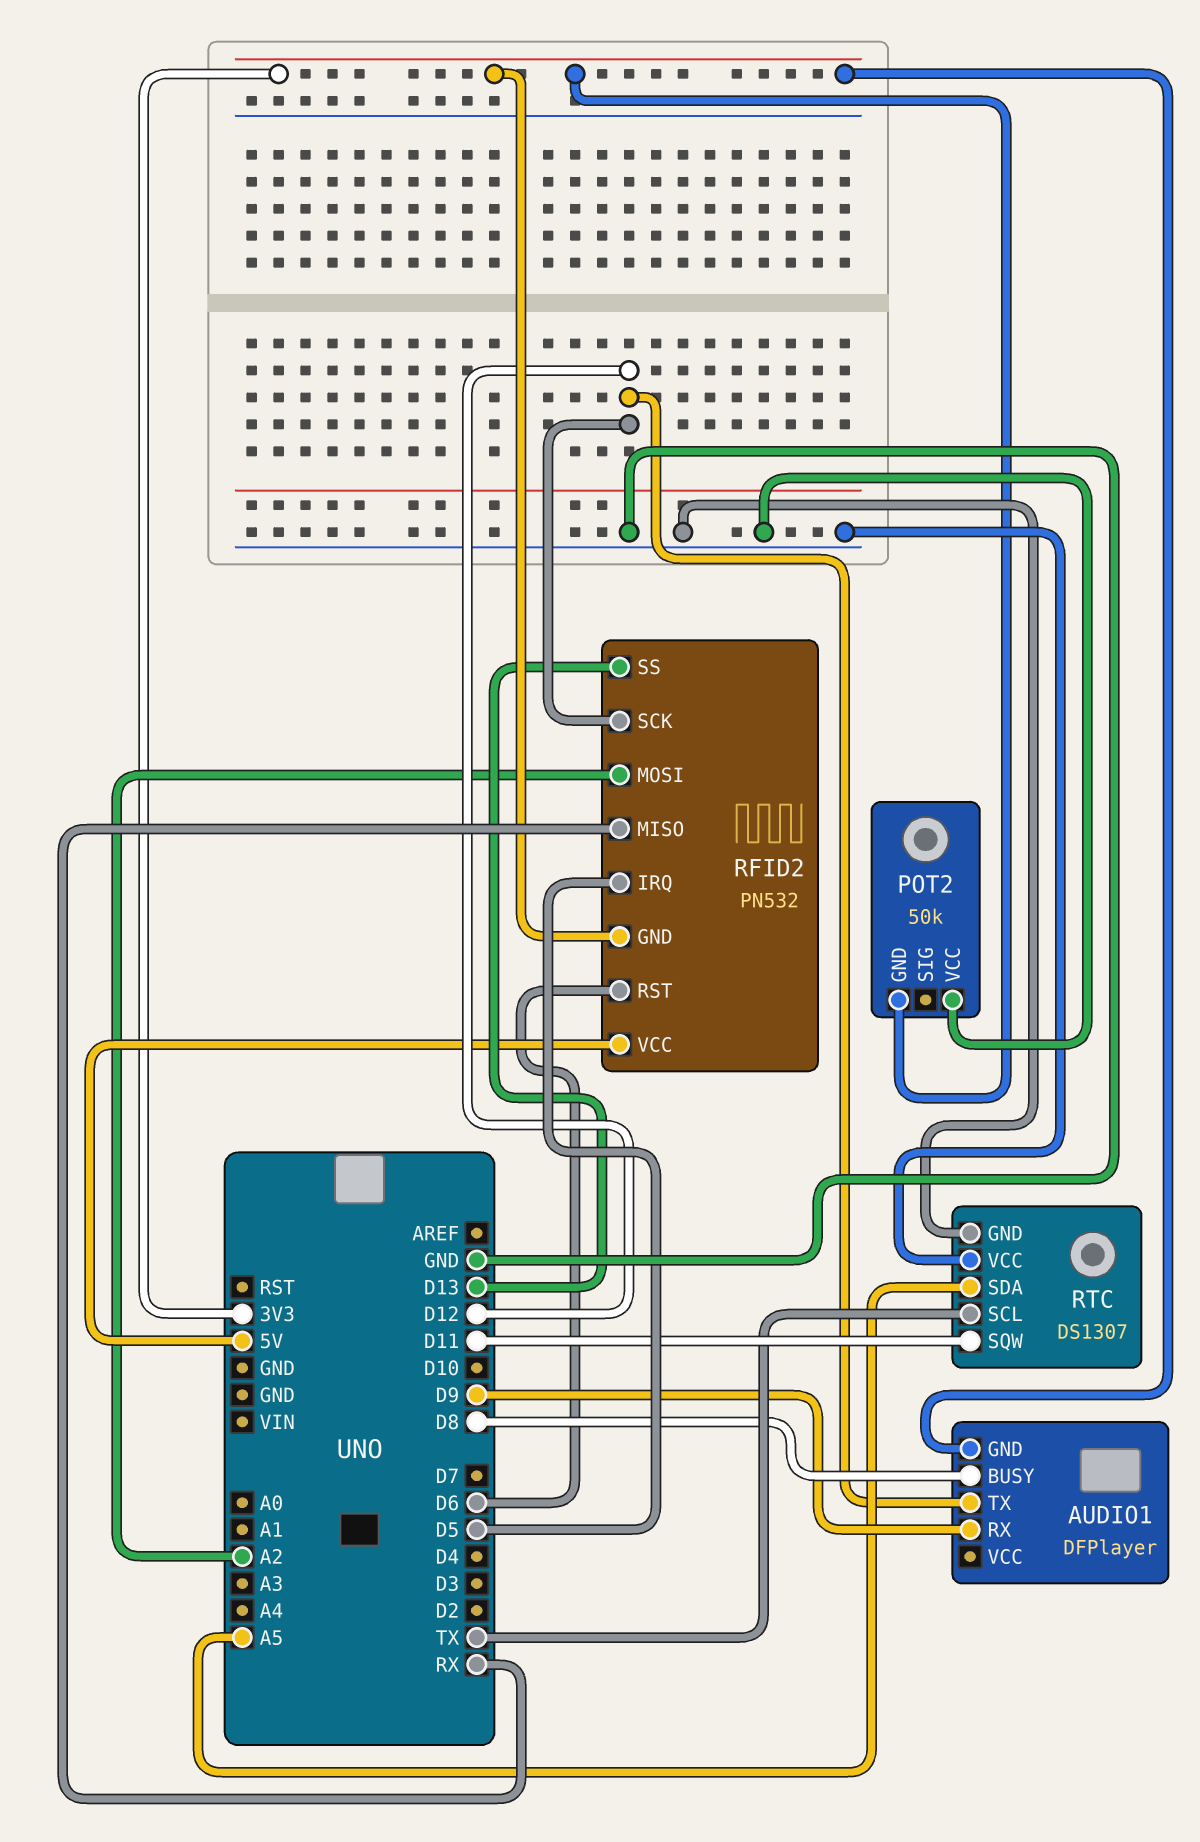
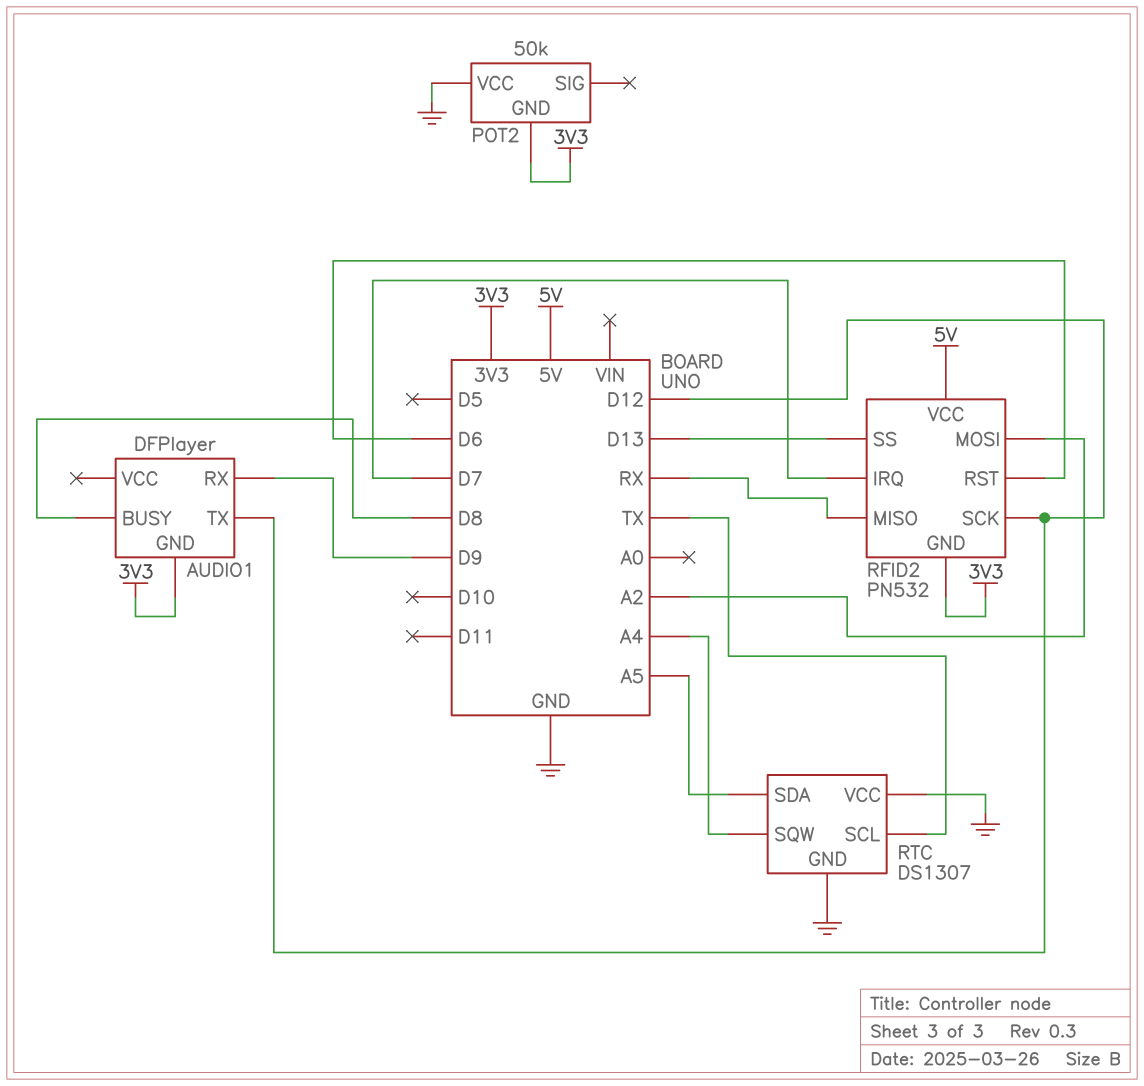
RFID2 pin IRQ: D5 -> D7
RTC pin SQW: D11 -> A4

